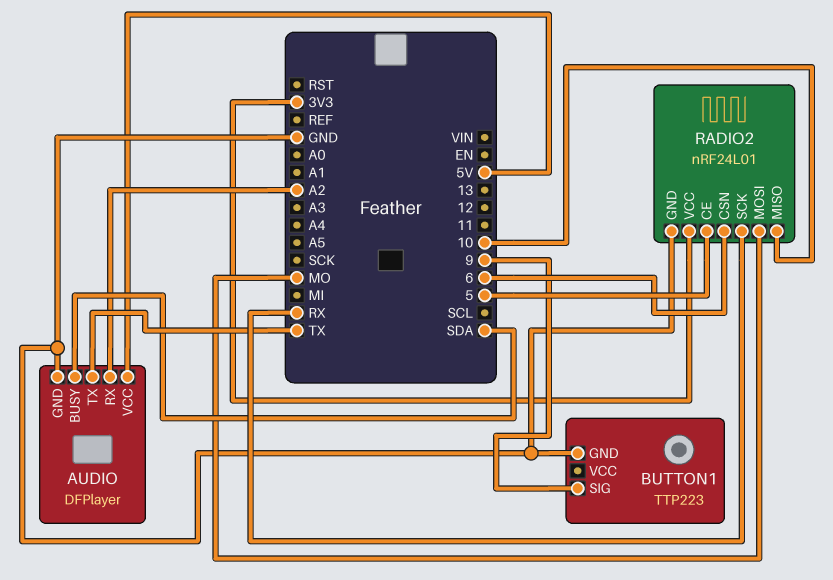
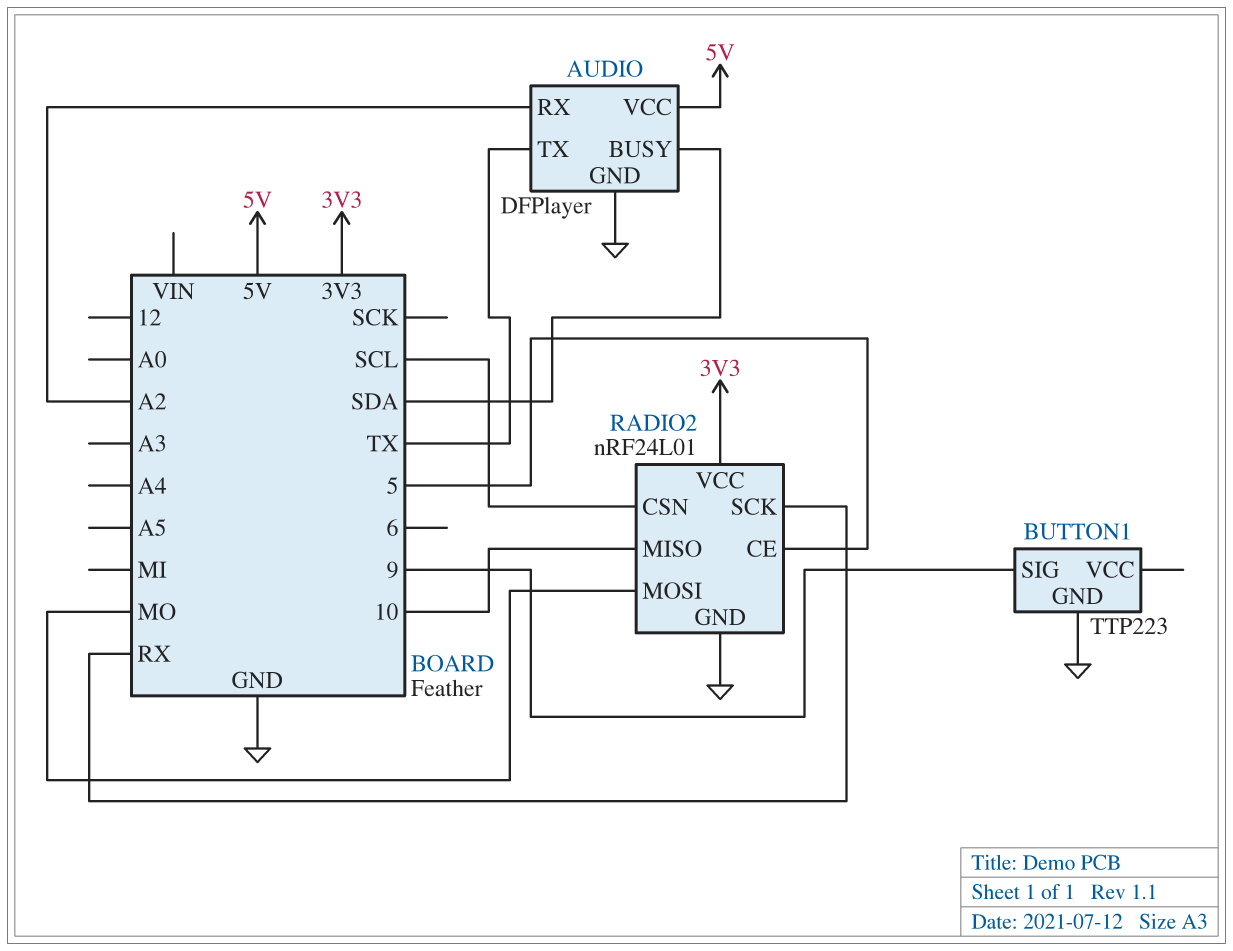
RADIO2 pin CSN: 6 -> SCL

